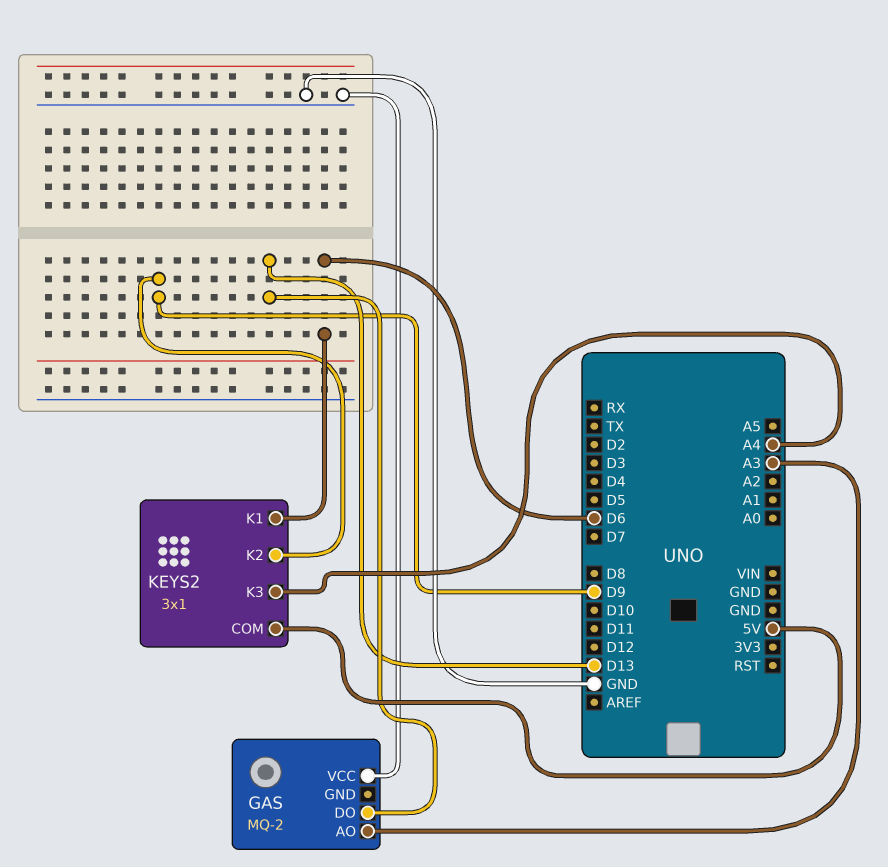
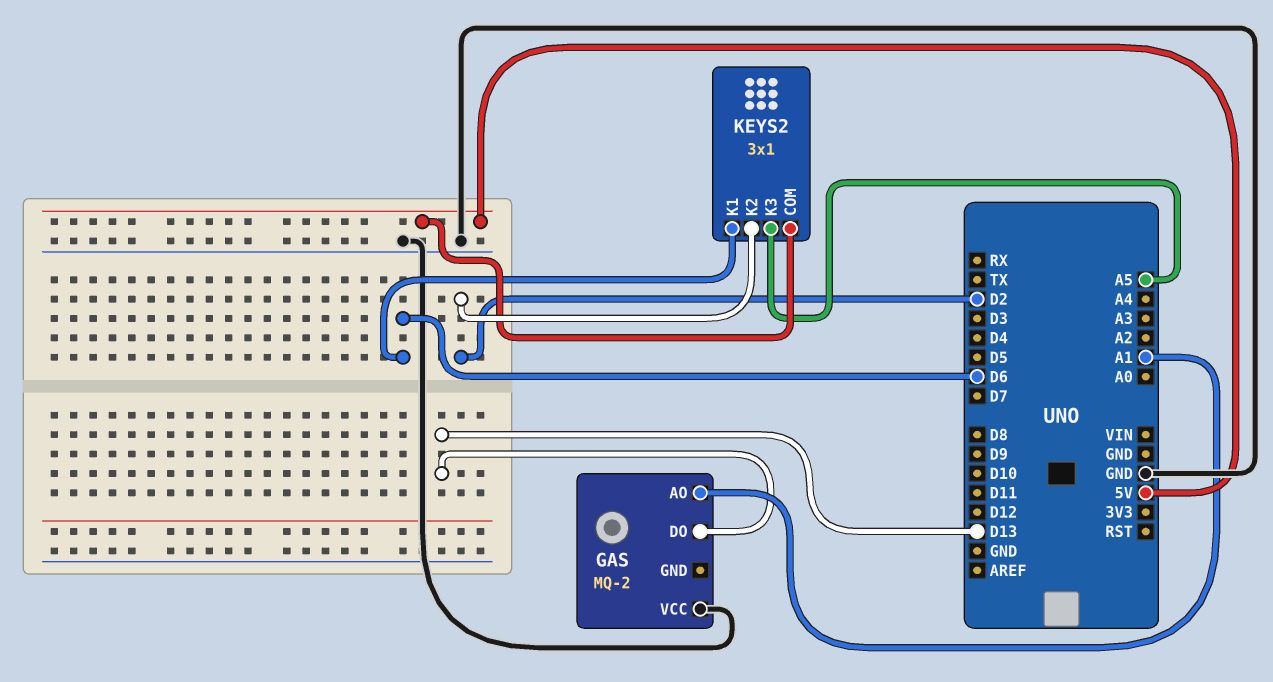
GAS pin AO: A3 -> A1
KEYS2 pin K2: D9 -> D2
KEYS2 pin K3: A4 -> A5

